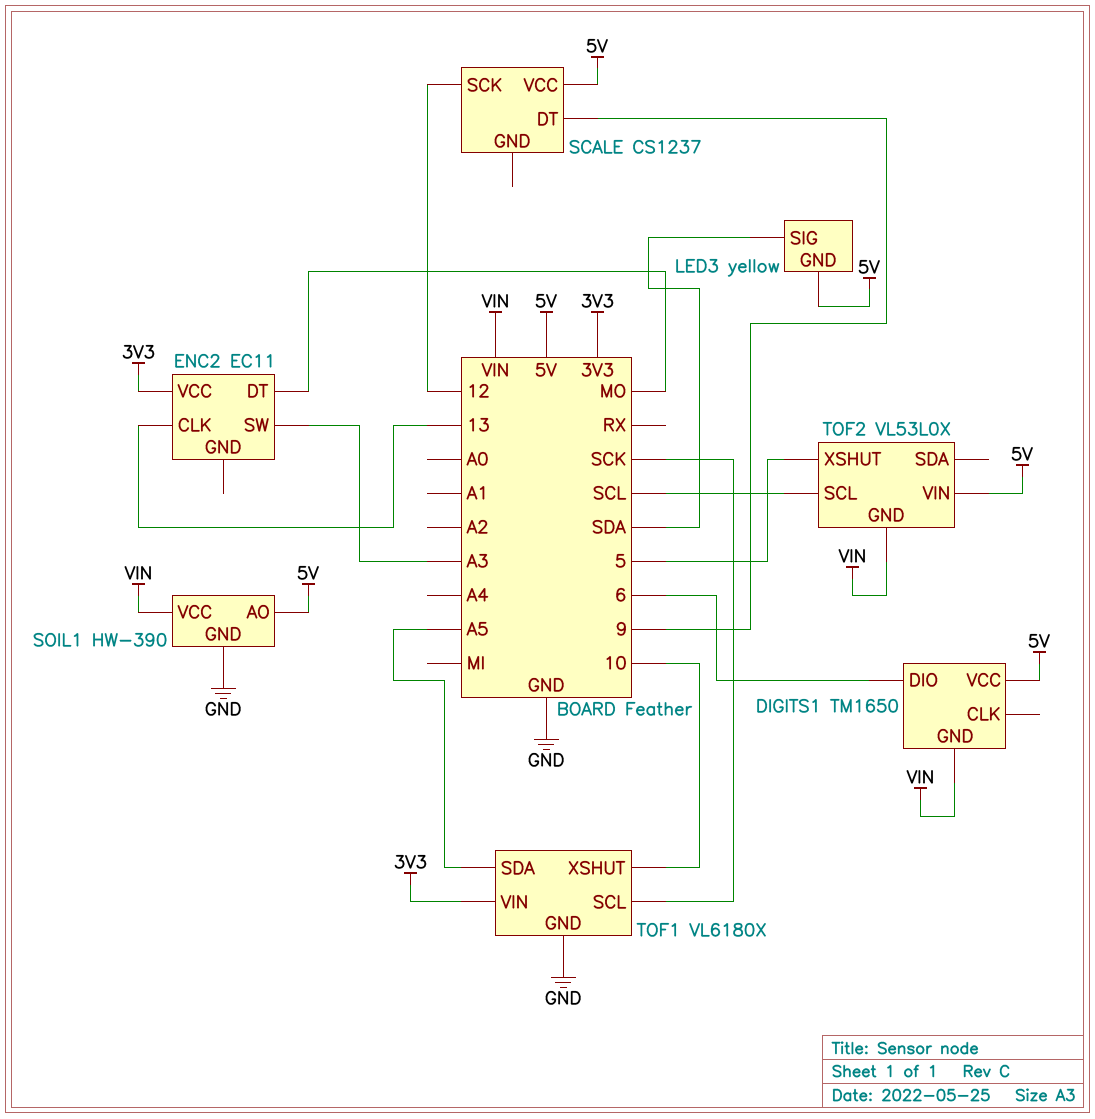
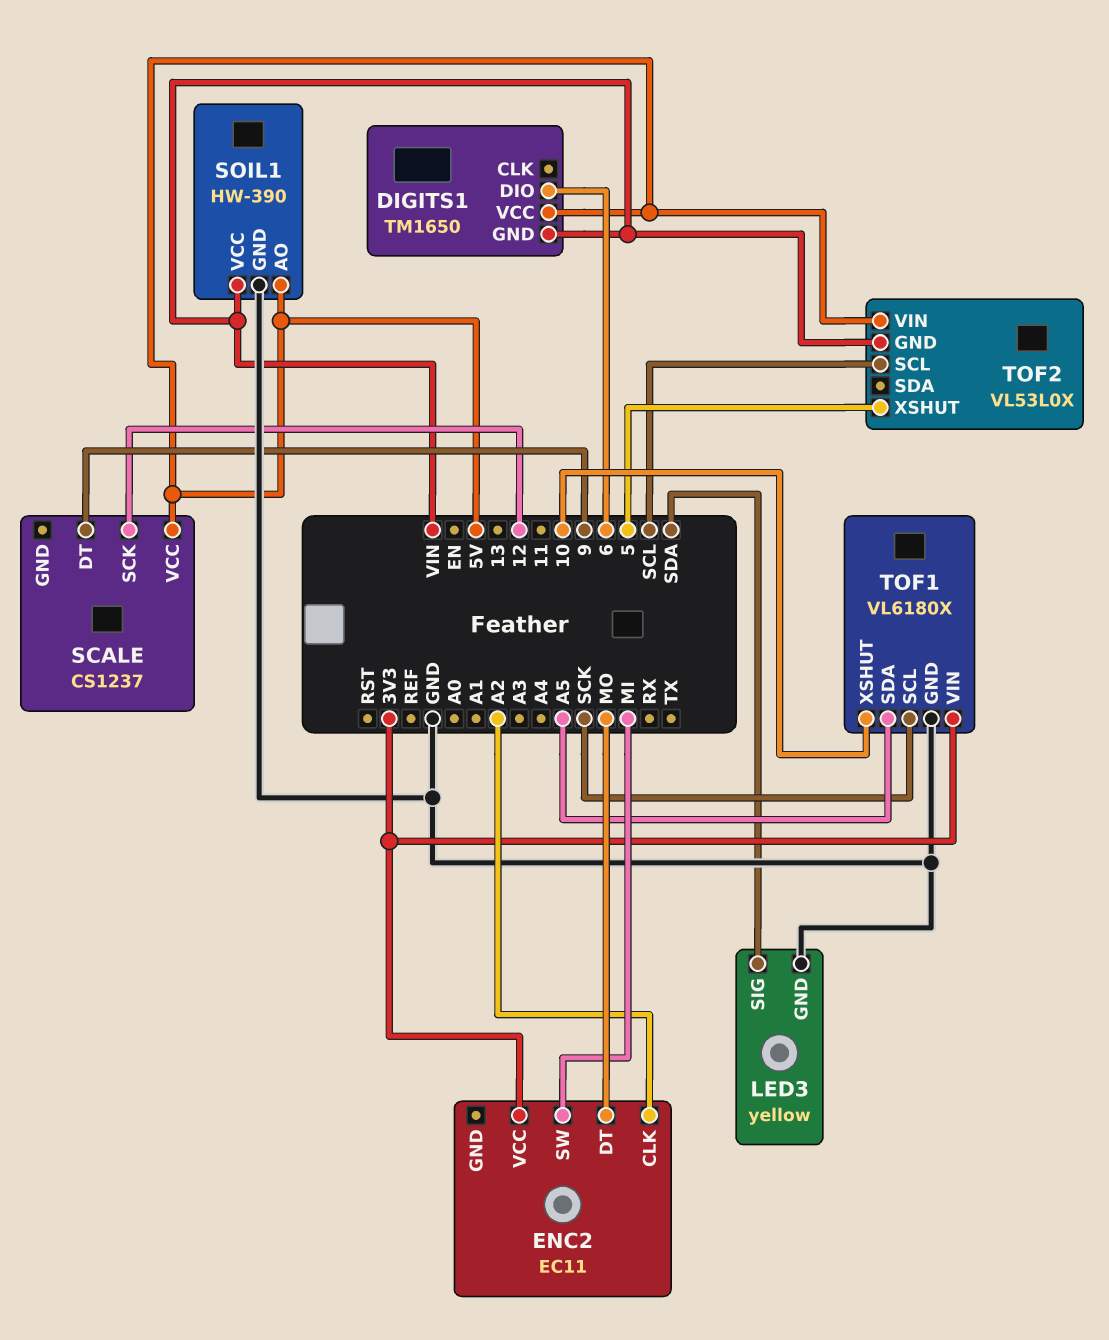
ENC2 pin CLK: 13 -> A2
ENC2 pin SW: A3 -> MI
LED3 pin GND: 5V -> GND

